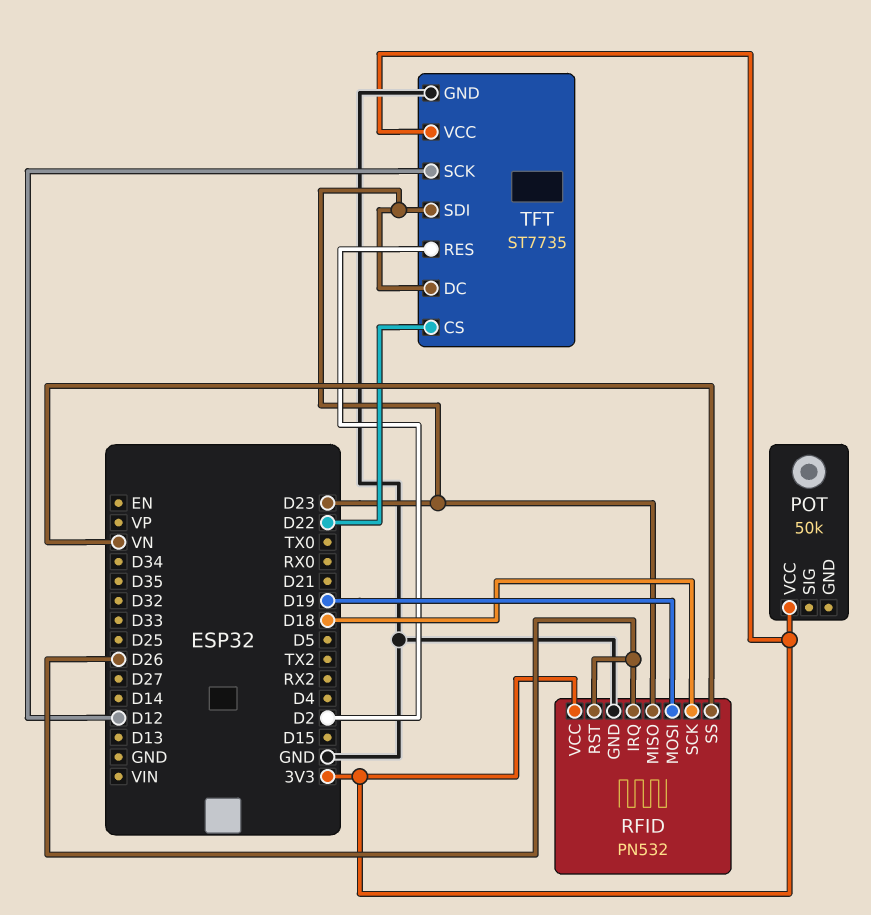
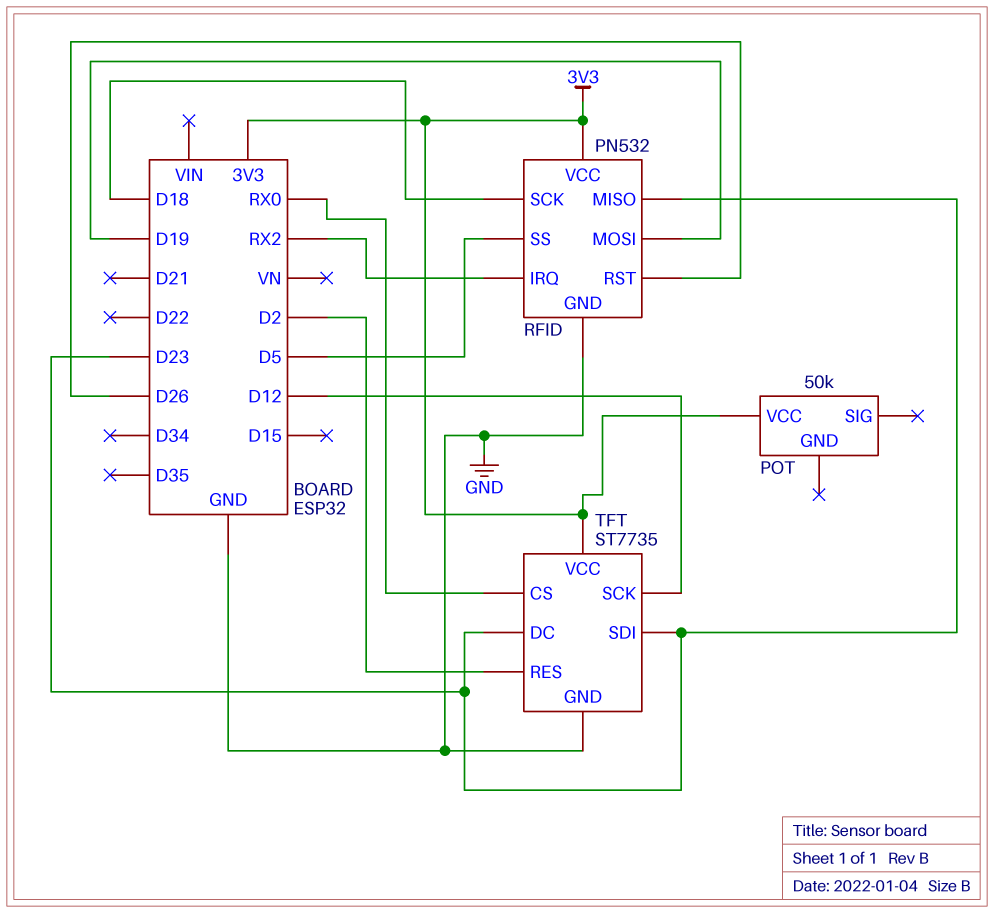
RFID pin IRQ: D26 -> RX2
RFID pin SS: VN -> D5
TFT pin CS: D22 -> RX0

